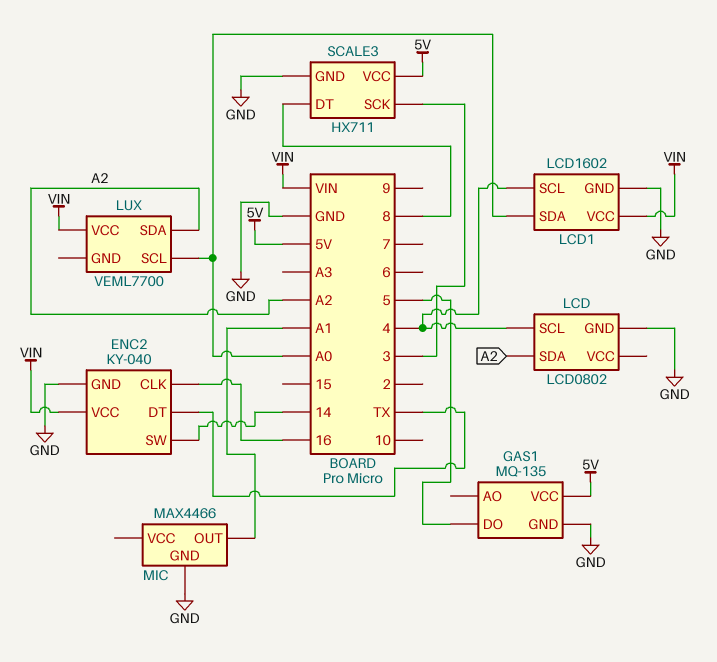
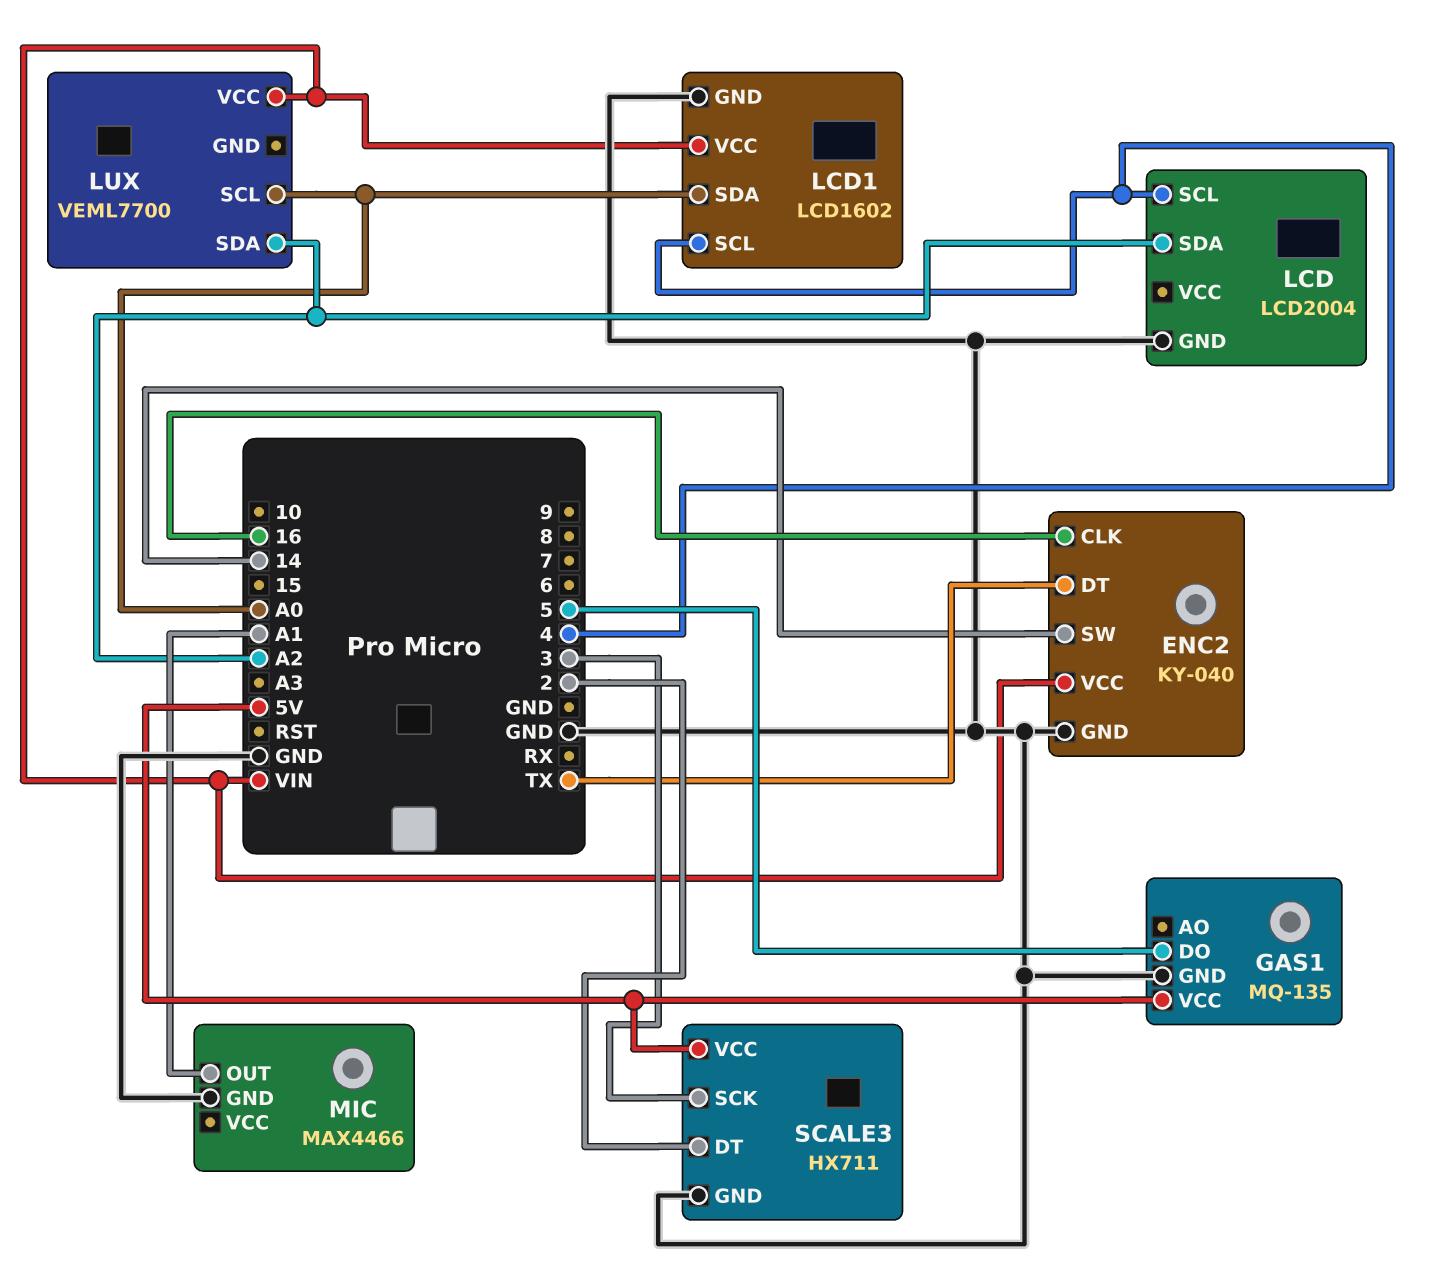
LCD: LCD0802 -> LCD2004
SCALE3 pin DT: 8 -> 2

